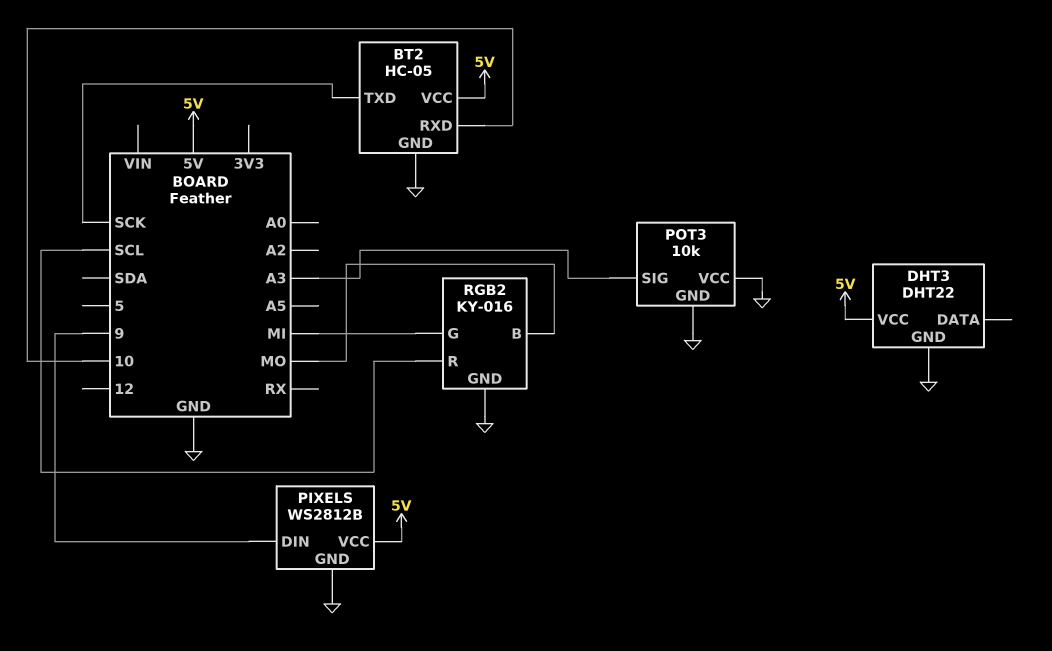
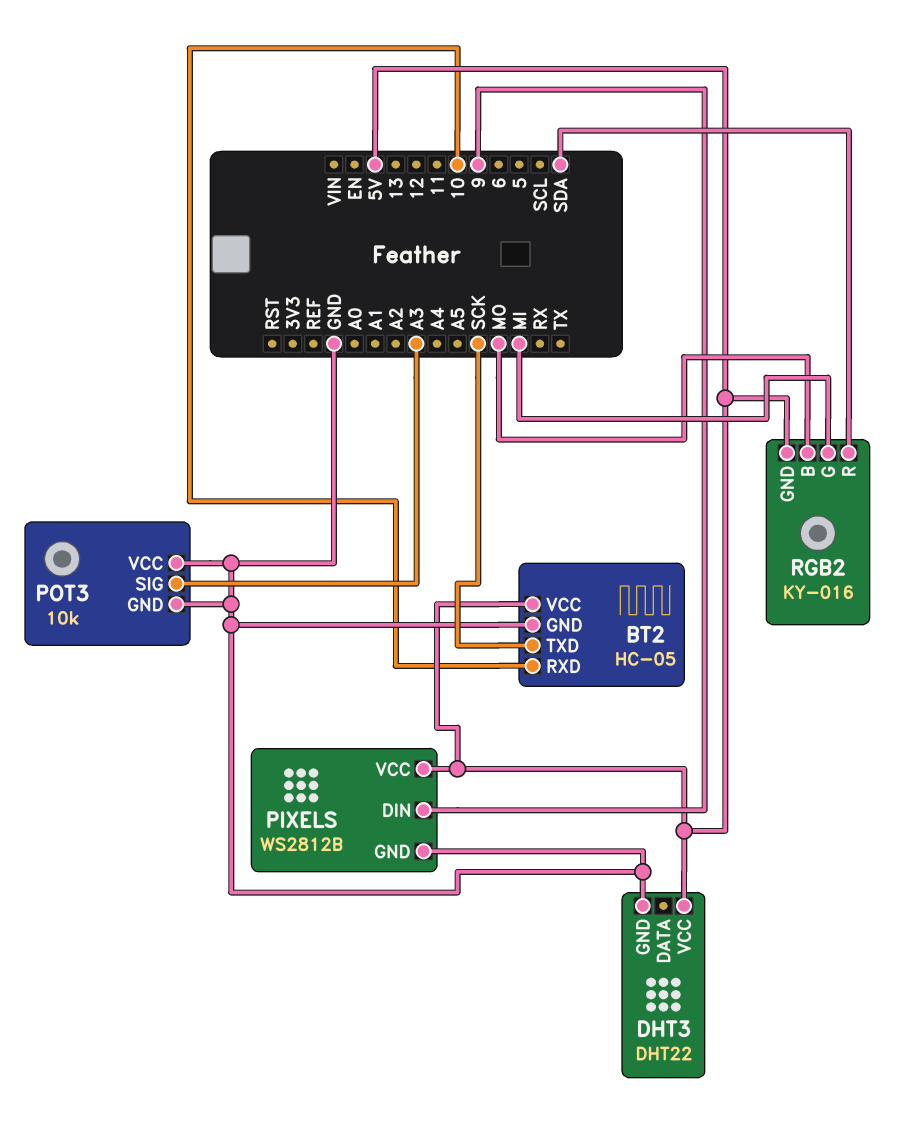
RGB2 pin GND: GND -> 5V
RGB2 pin R: SCL -> SDA

